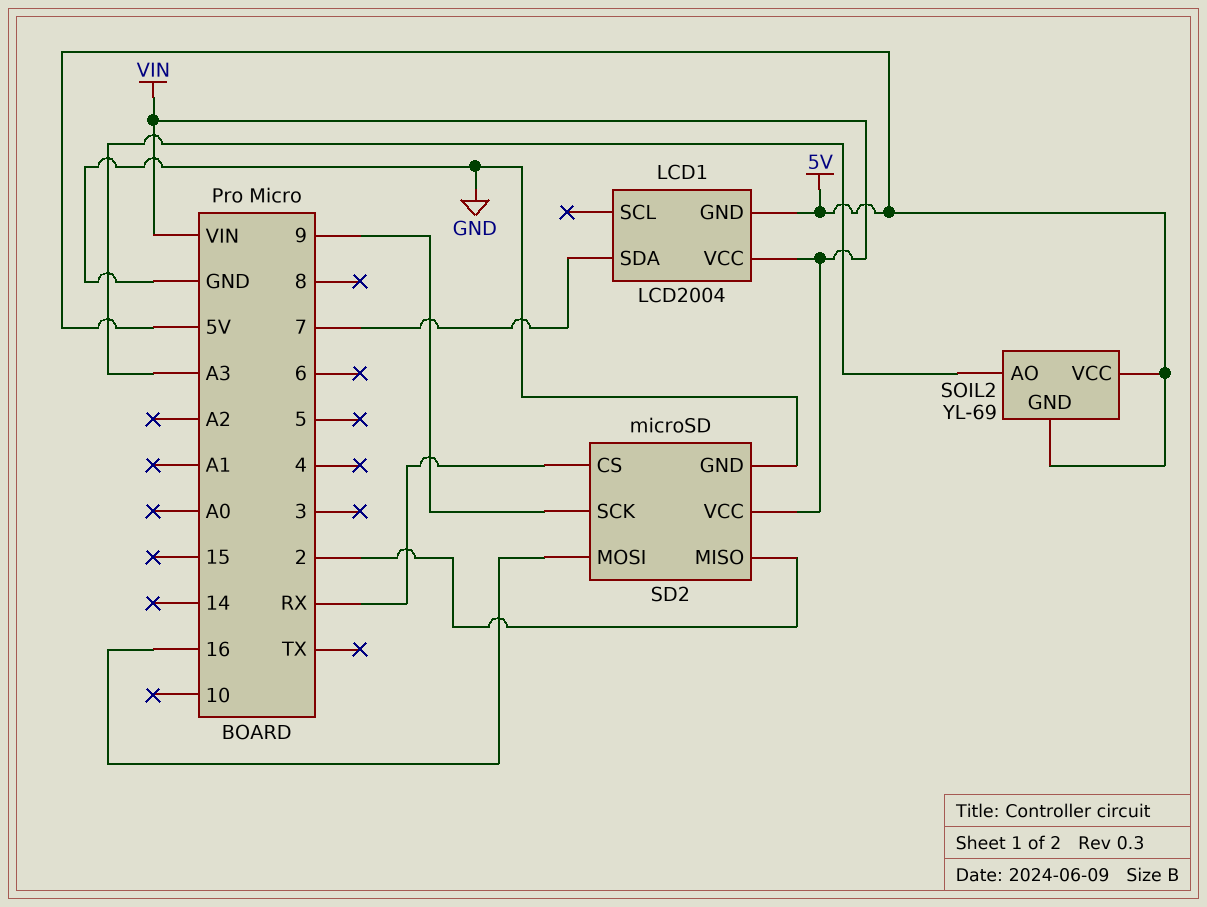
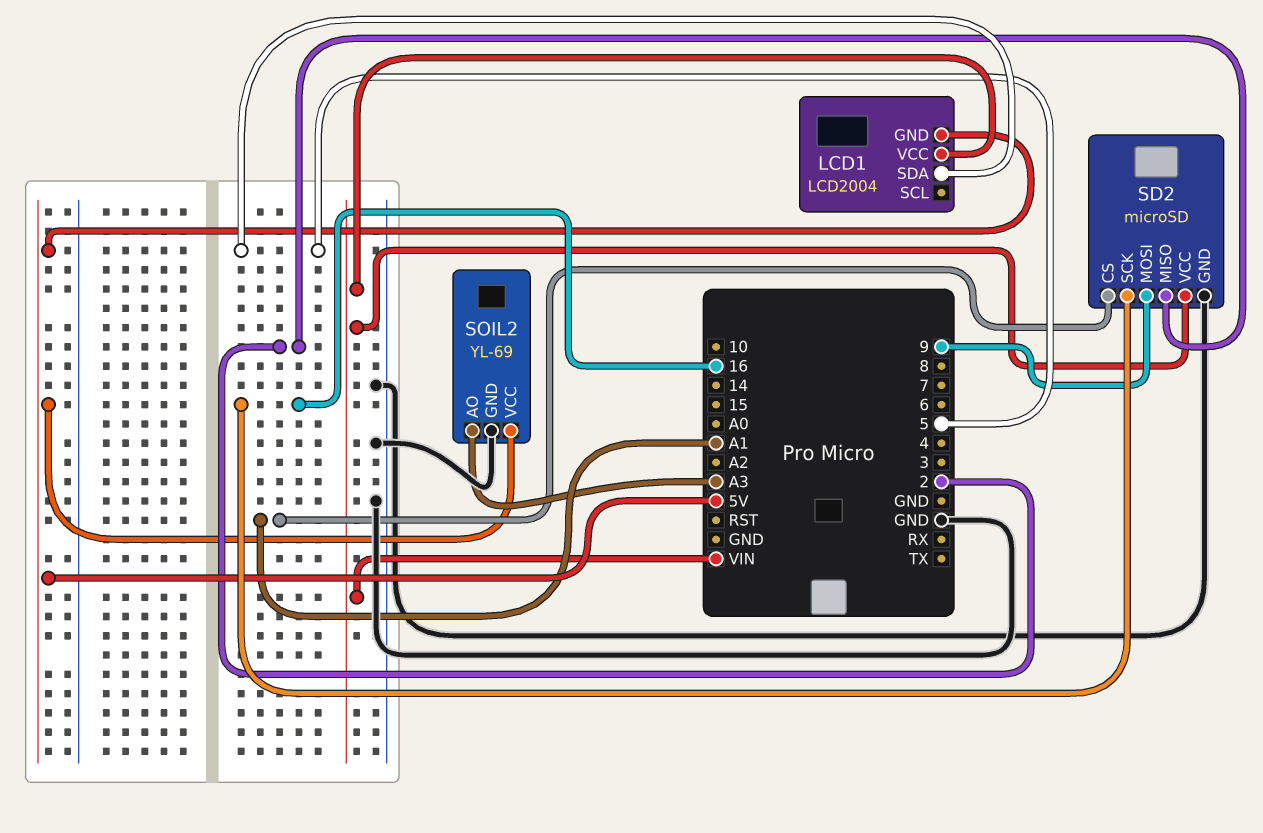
LCD1 pin SDA: 7 -> 5
SD2 pin CS: RX -> A1
SD2 pin MOSI: 16 -> 9
SD2 pin SCK: 9 -> 16
SOIL2 pin GND: 5V -> GND

